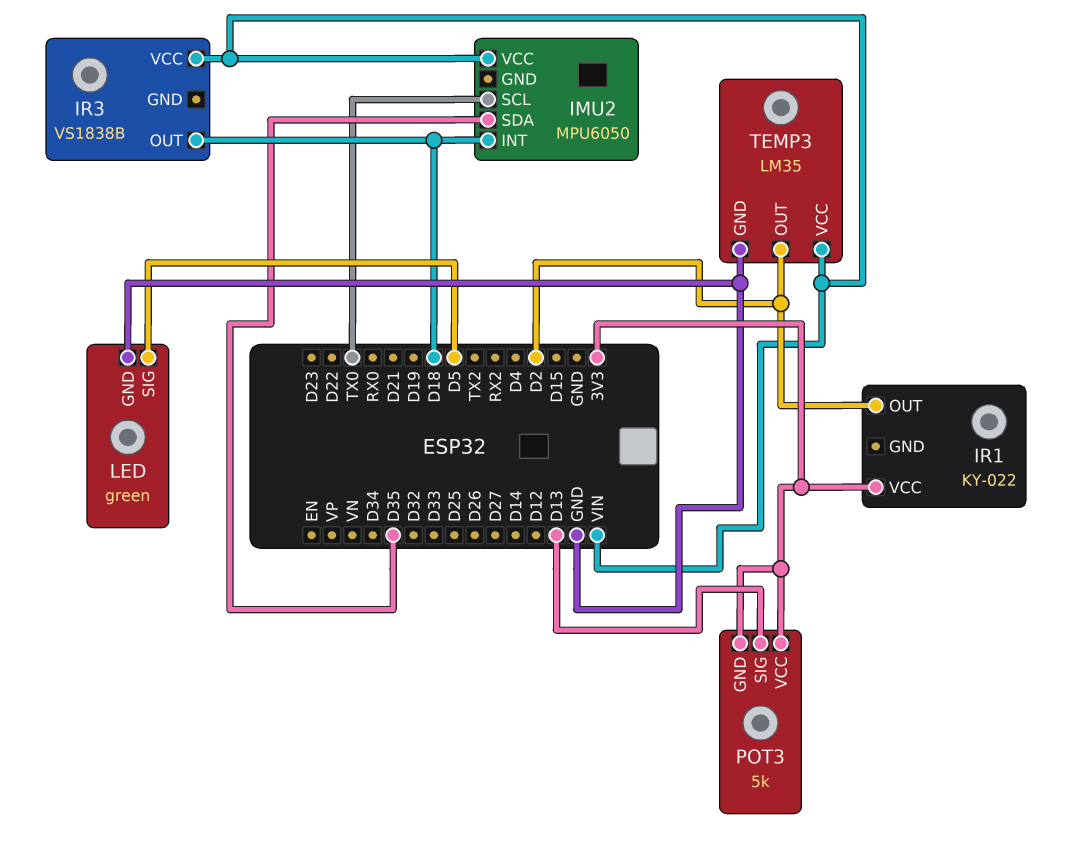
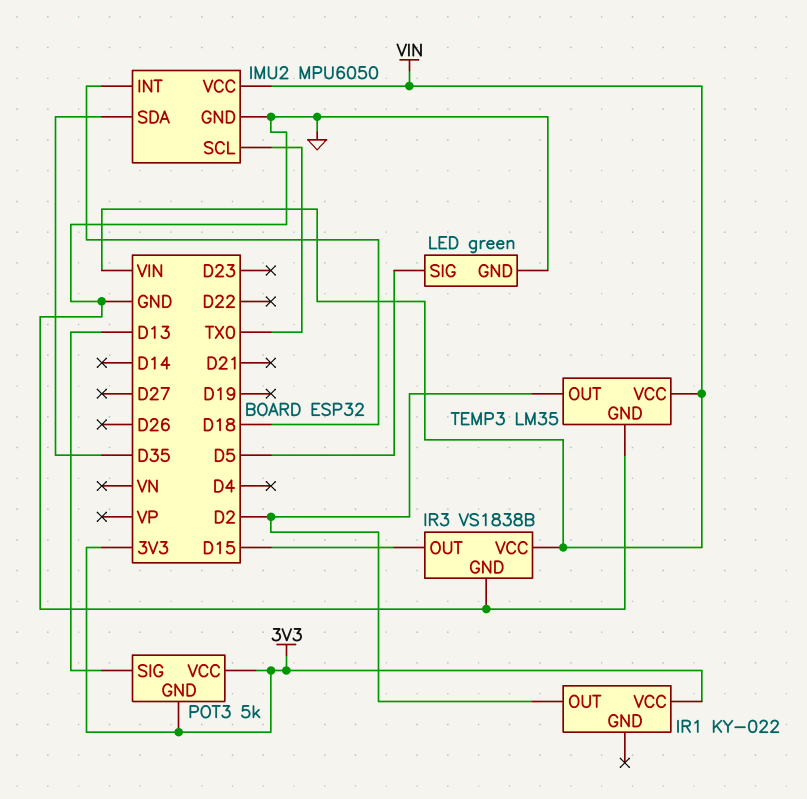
IMU2 pin GND: none -> GND
IR3 pin GND: none -> GND
IR3 pin OUT: D18 -> D15

